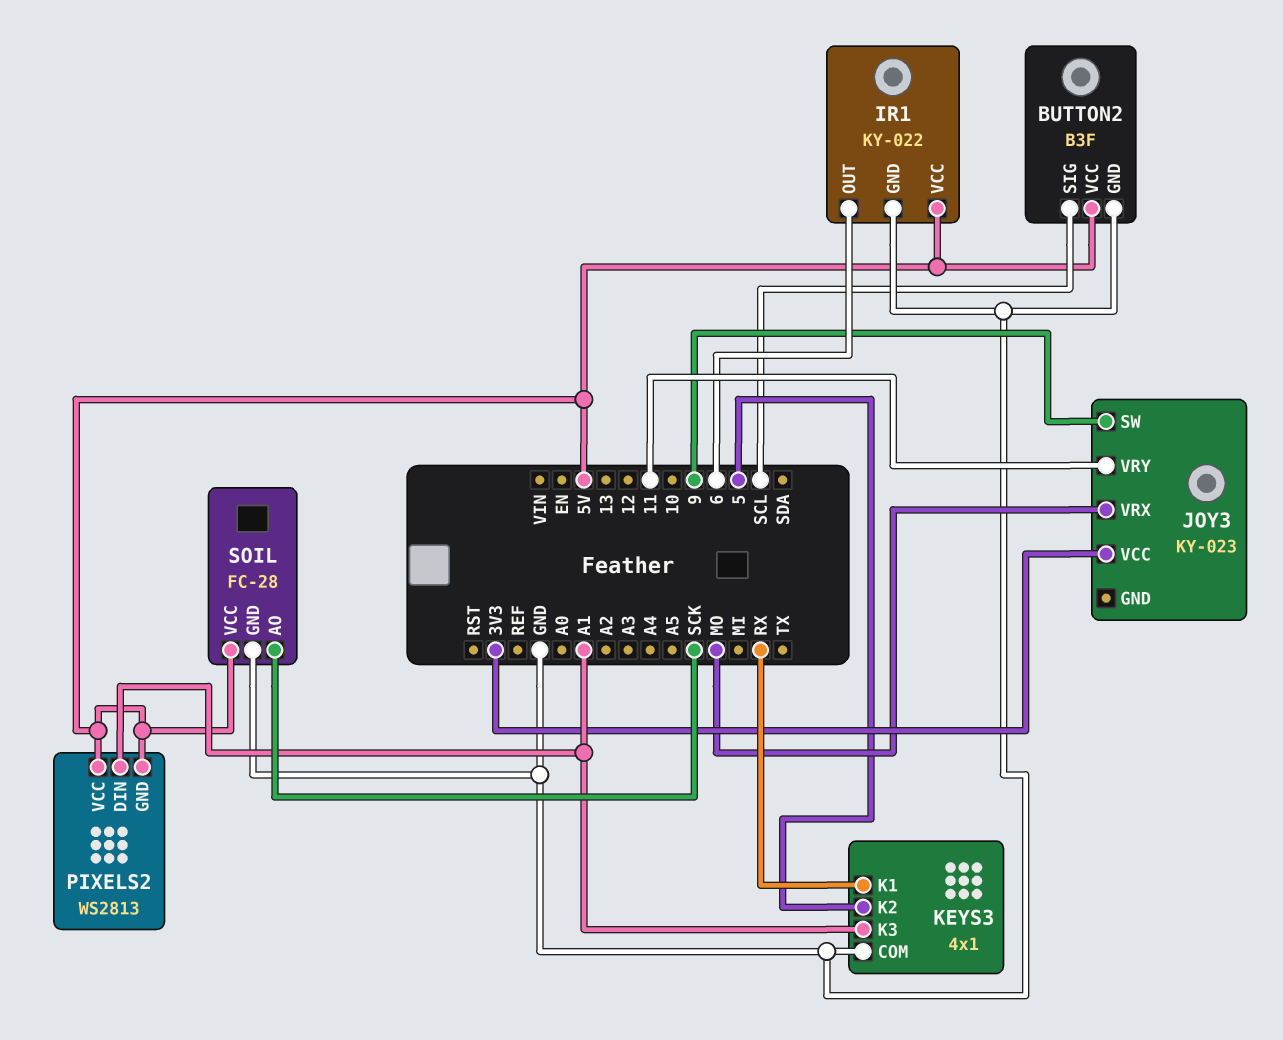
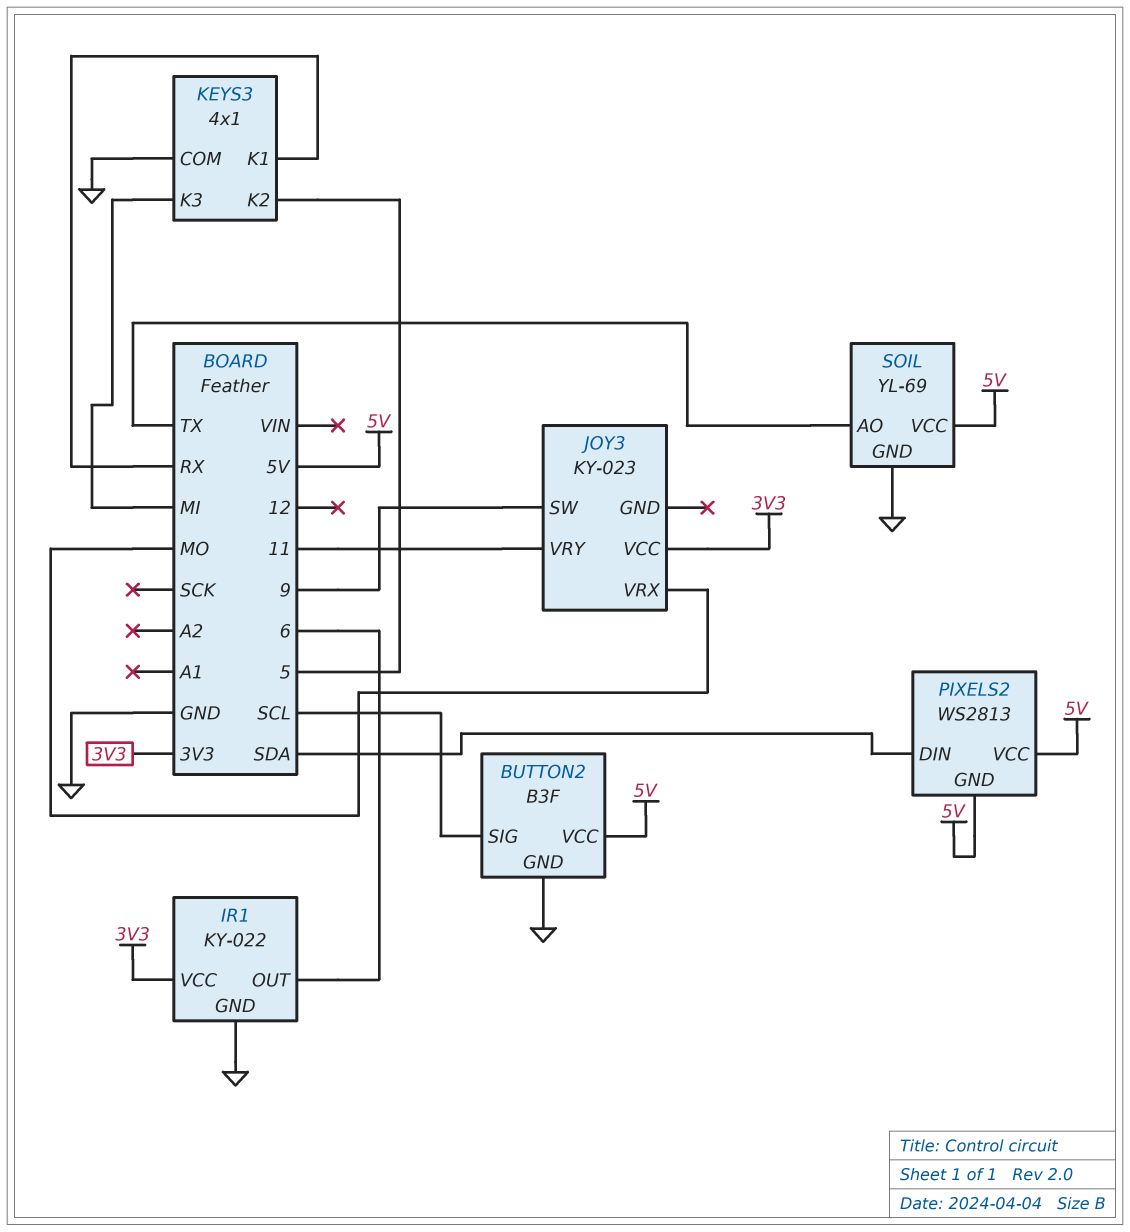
IR1 pin VCC: 5V -> 3V3
KEYS3 pin K3: A1 -> MI
PIXELS2 pin DIN: A1 -> SDA
SOIL: FC-28 -> YL-69
SOIL pin AO: SCK -> TX

